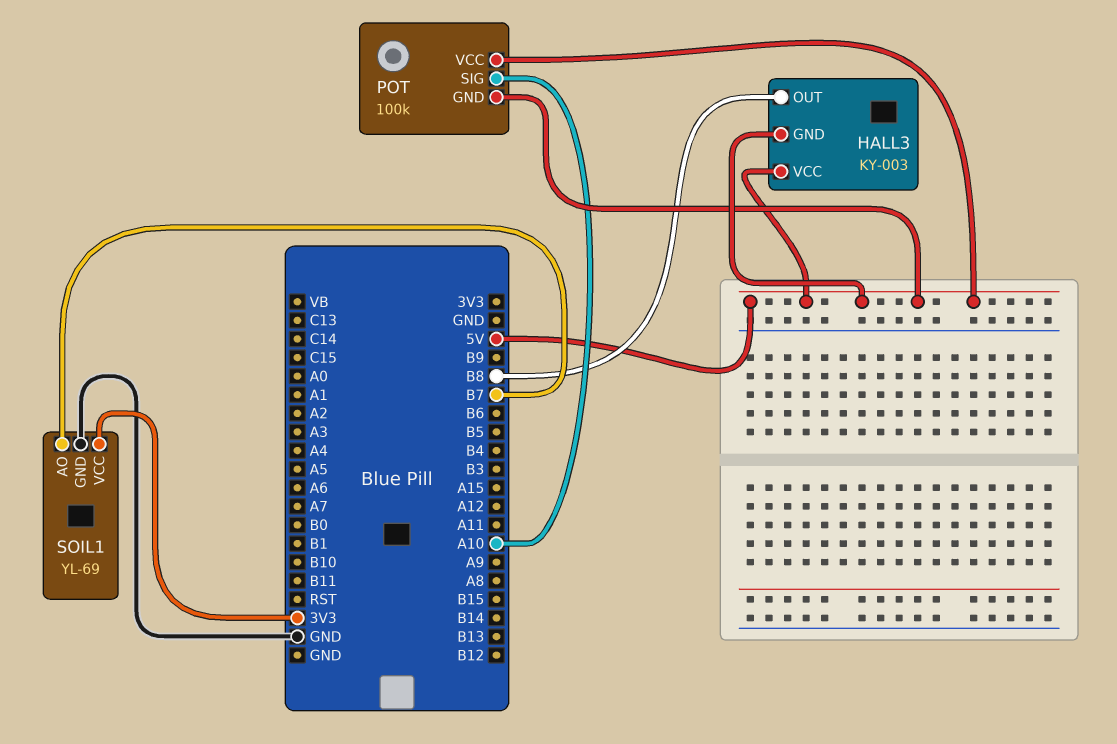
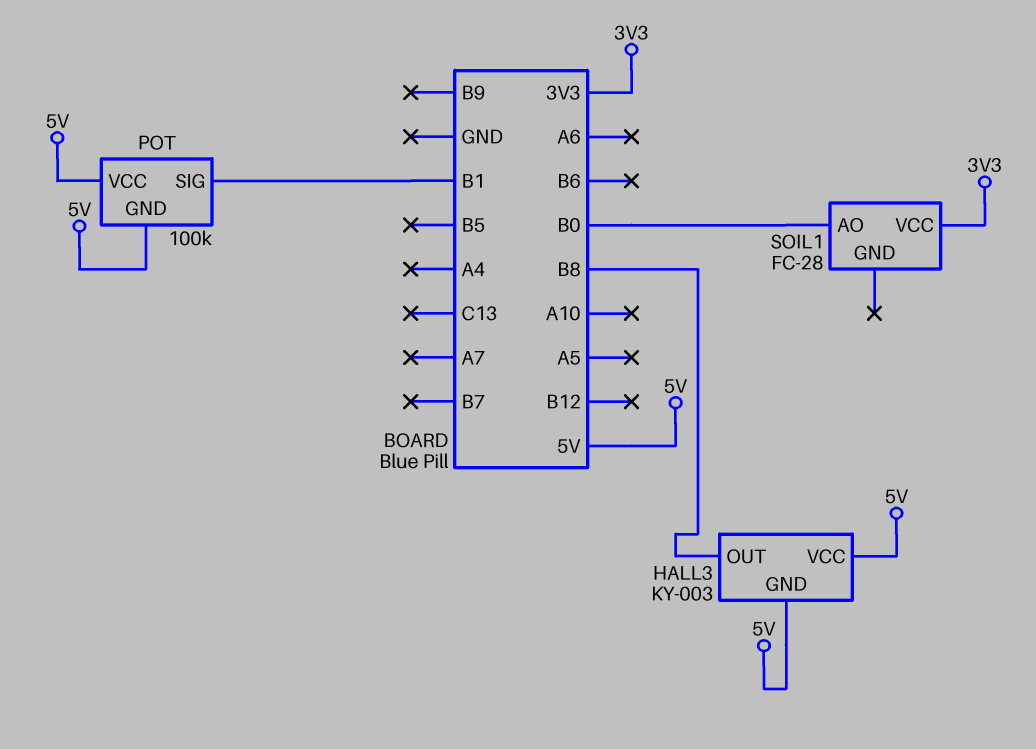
POT pin SIG: A10 -> B1
SOIL1: YL-69 -> FC-28
SOIL1 pin AO: B7 -> B0
SOIL1 pin GND: GND -> none

